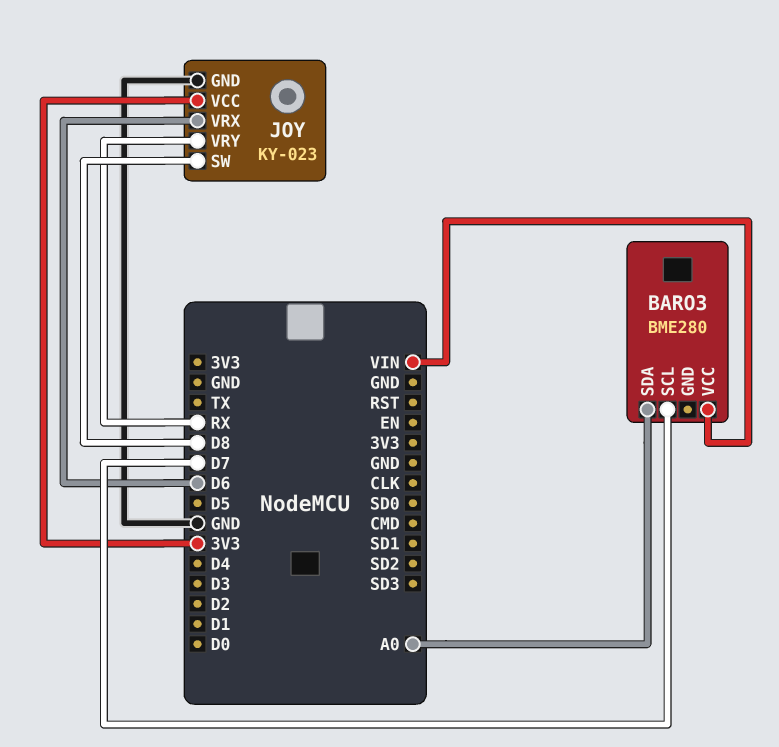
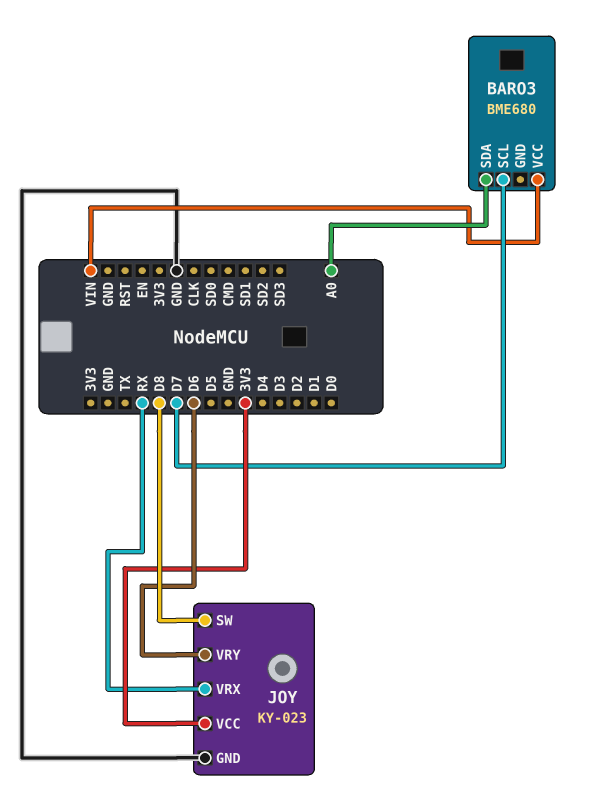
BARO3: BME280 -> BME680
JOY pin VRX: D6 -> RX
JOY pin VRY: RX -> D6

